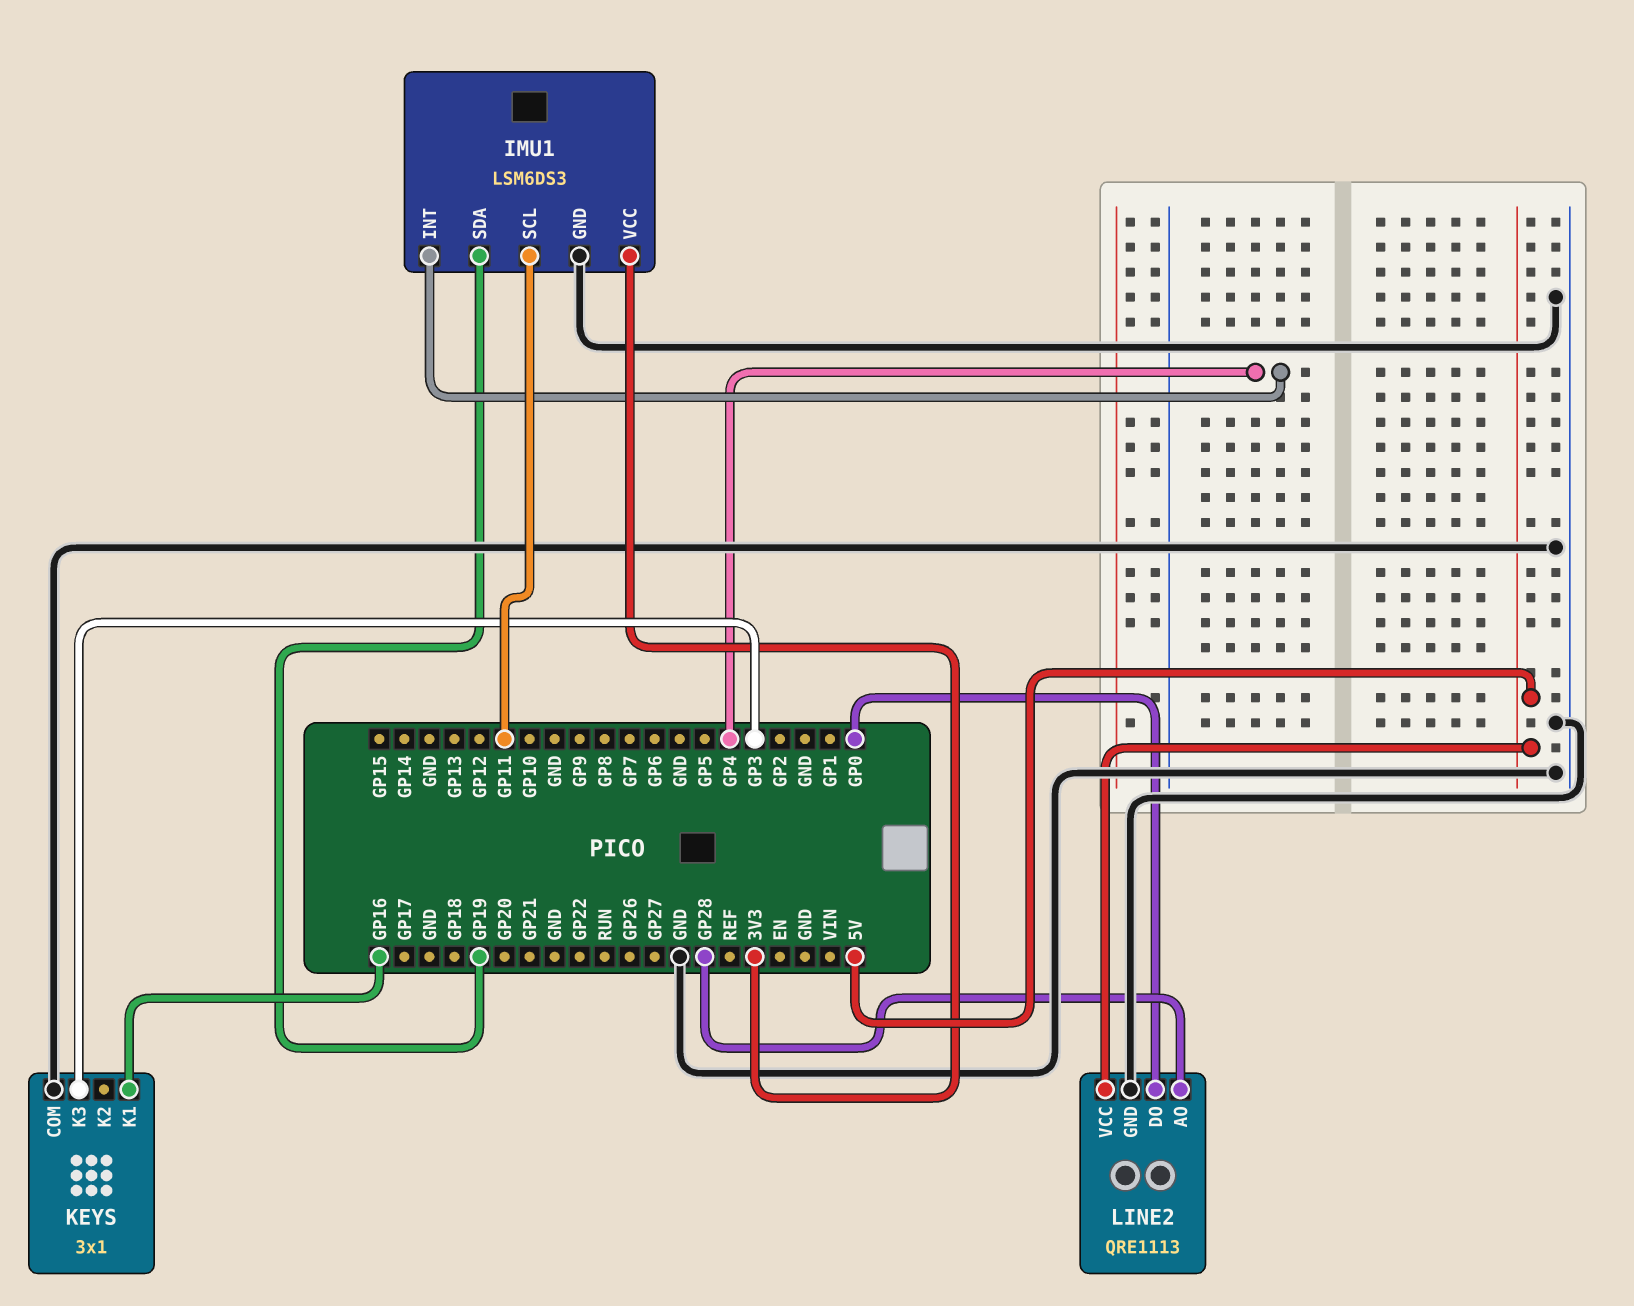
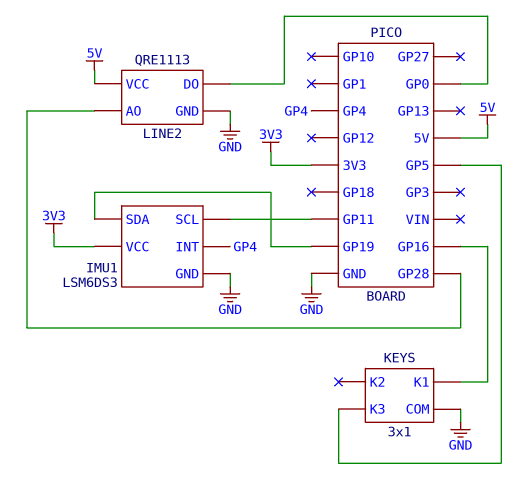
KEYS pin K3: GP3 -> GP5

